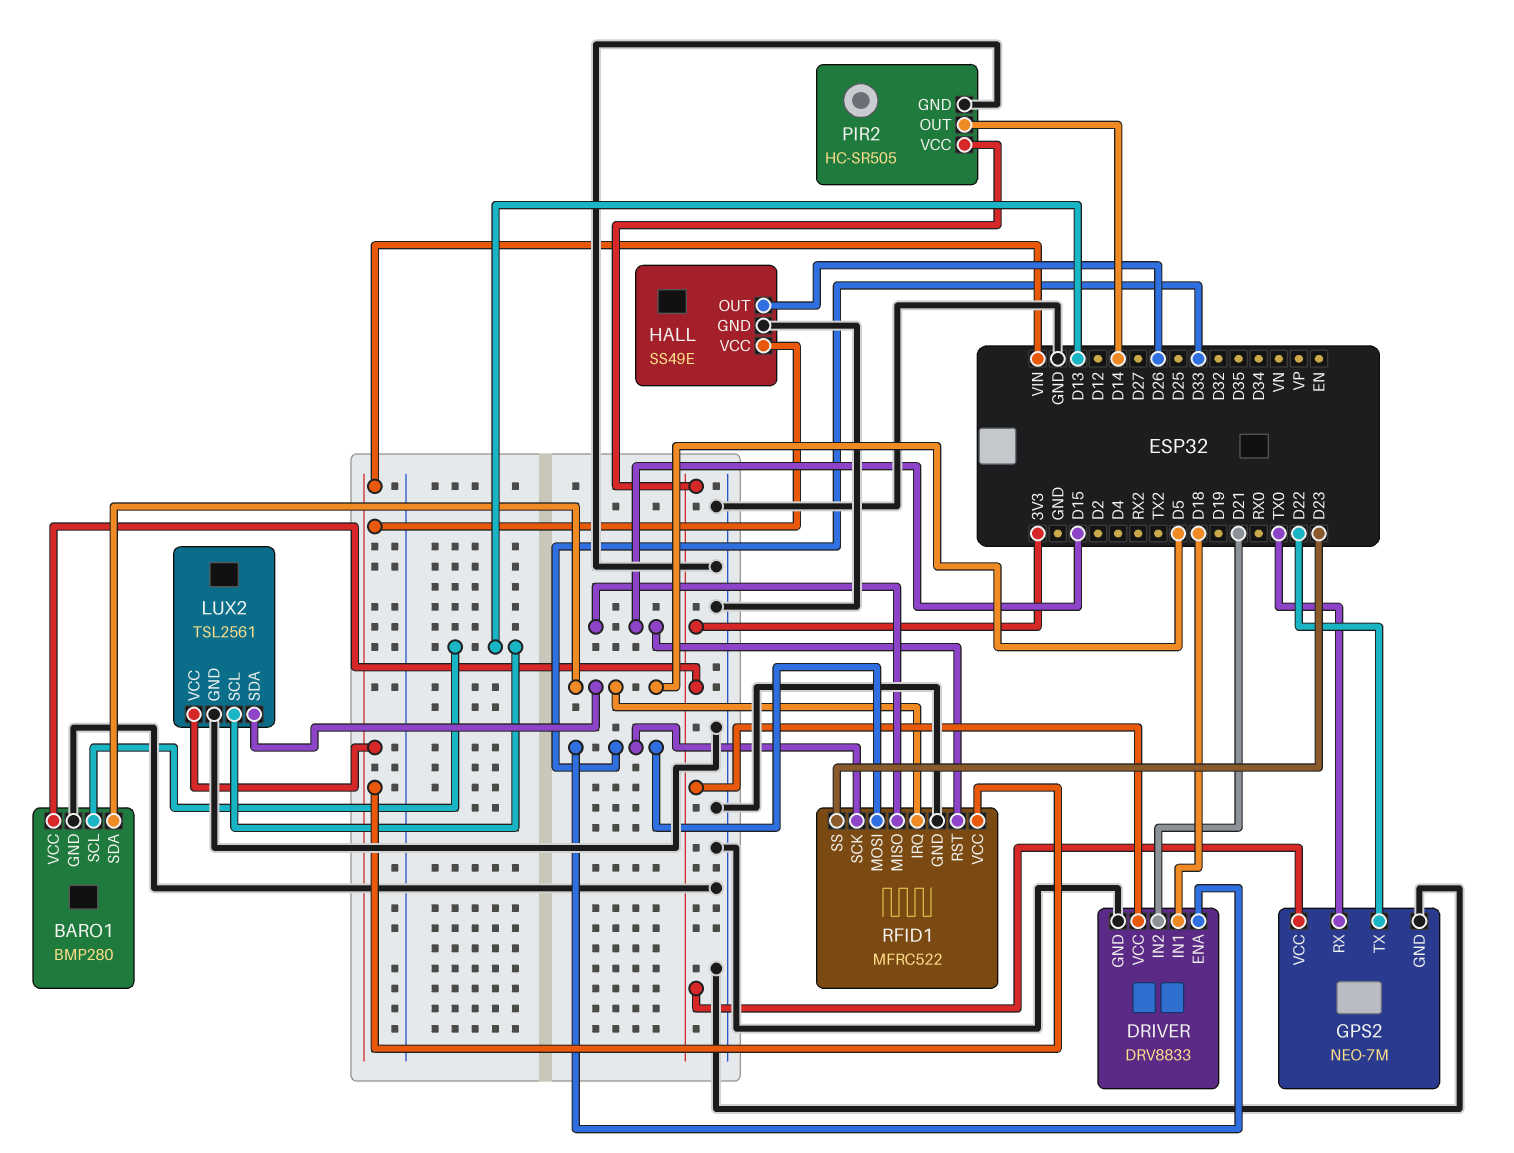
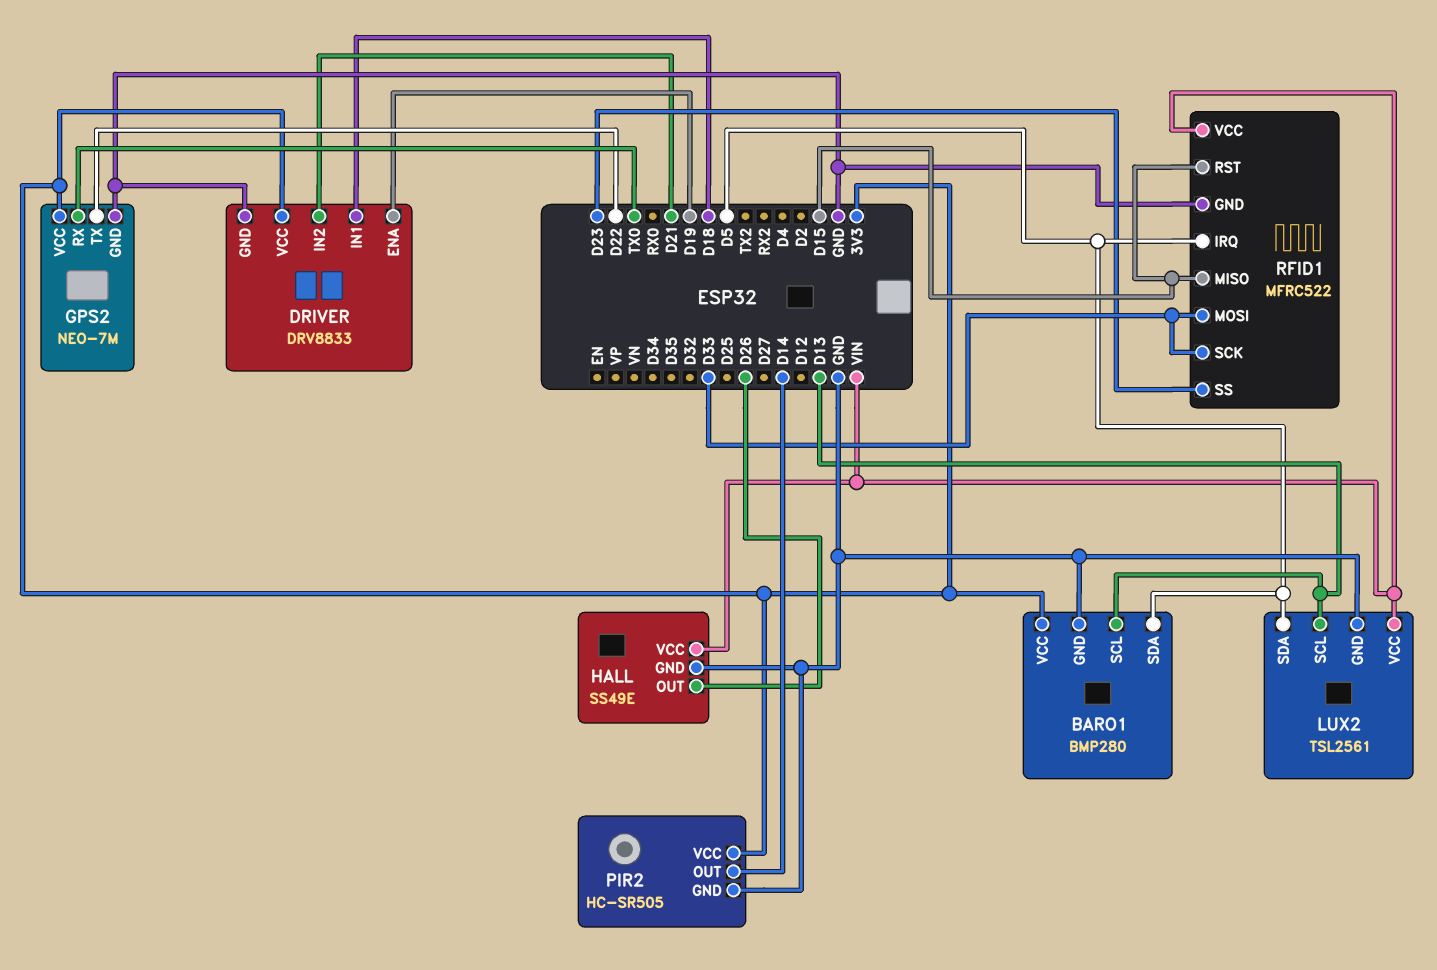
DRIVER pin ENA: D33 -> D19

